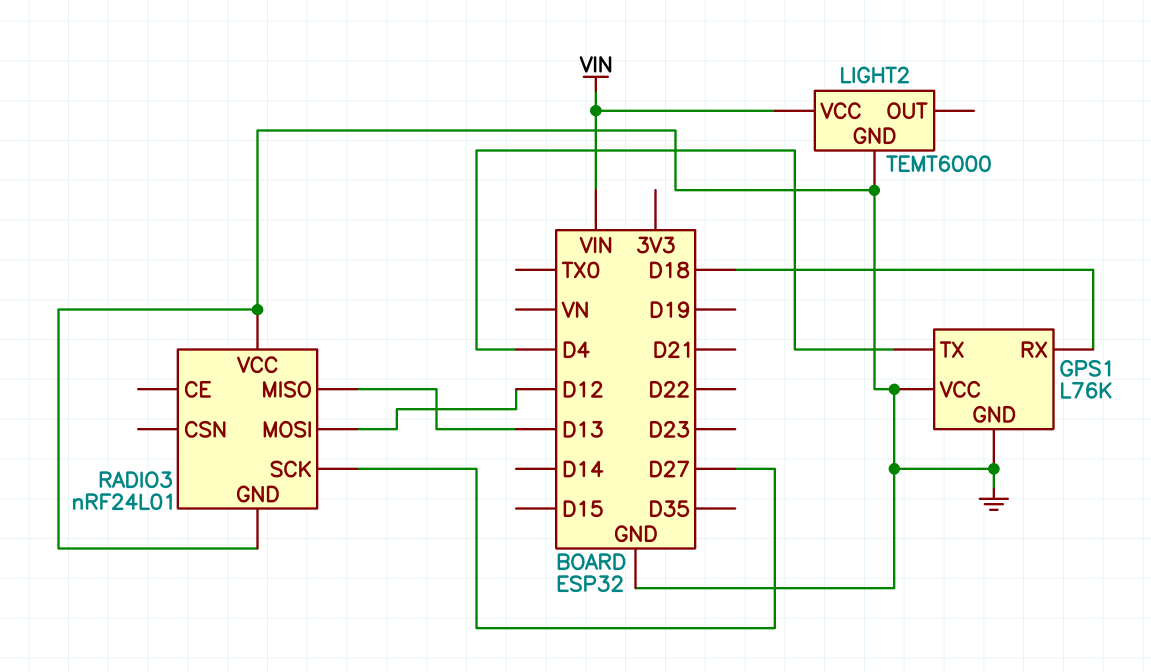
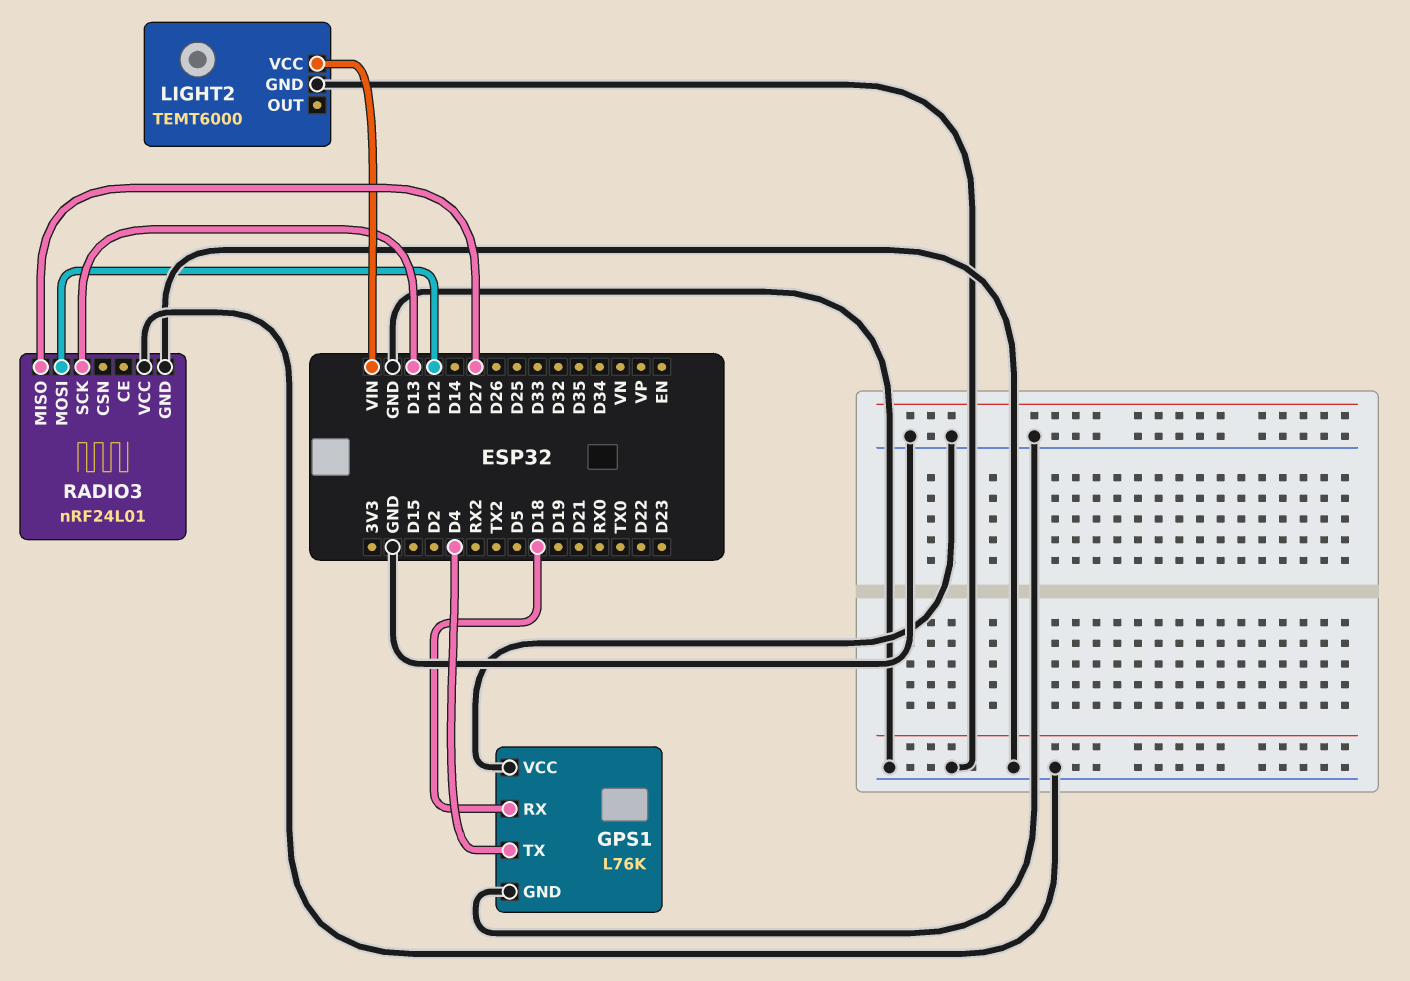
RADIO3 pin MISO: D13 -> D27
RADIO3 pin SCK: D27 -> D13

